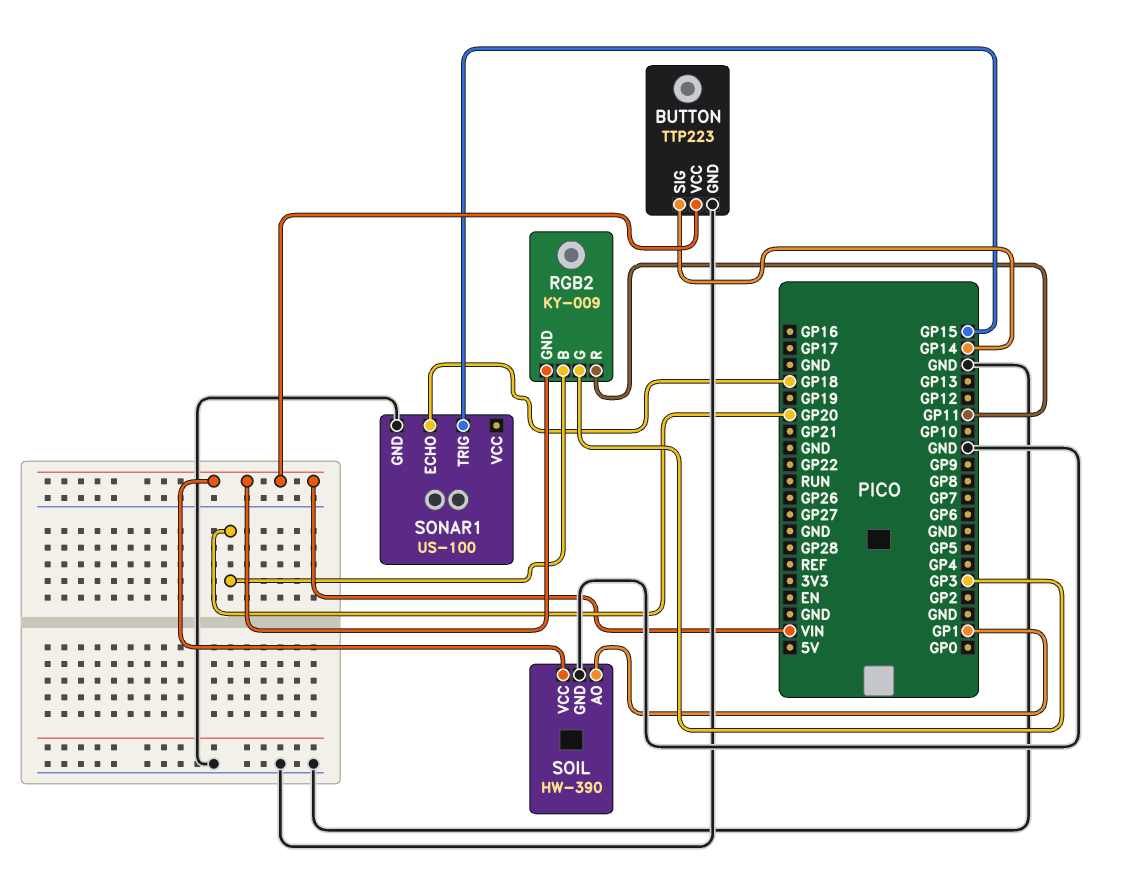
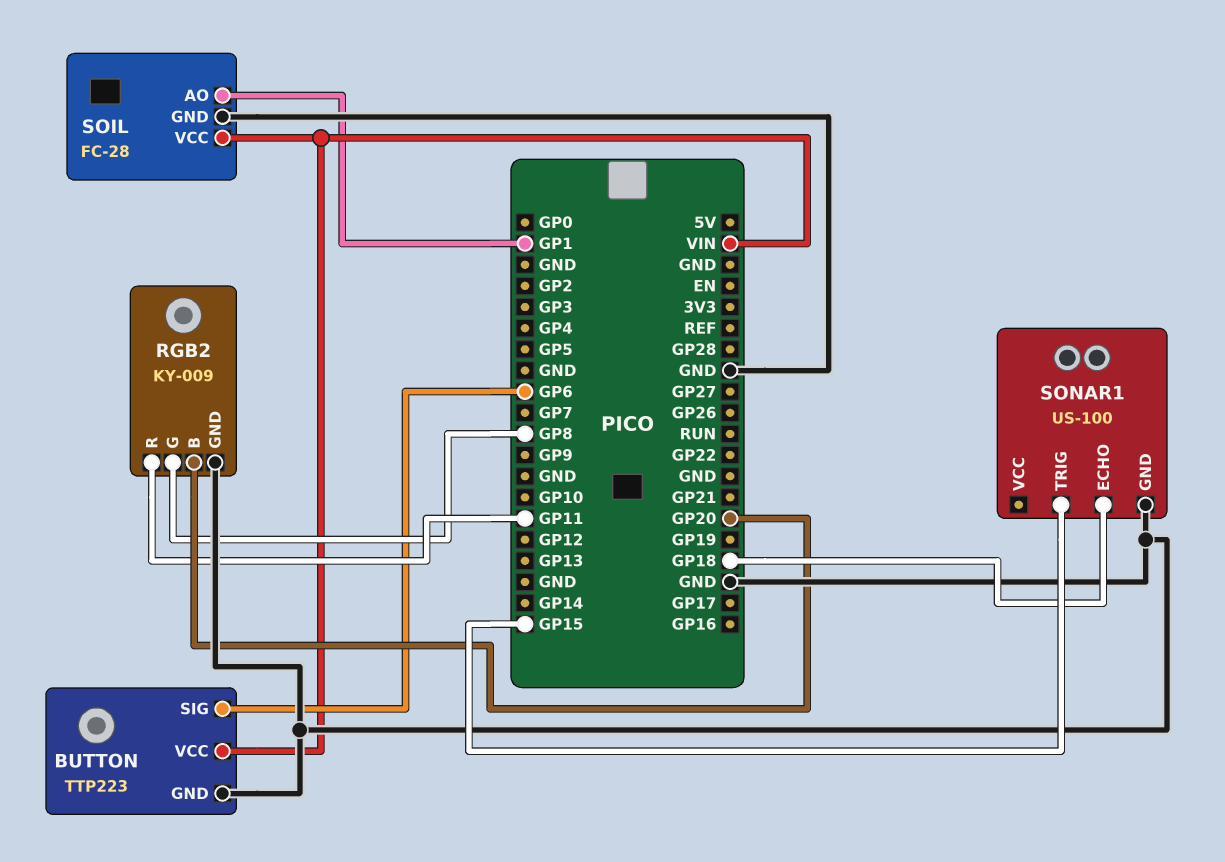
BUTTON pin SIG: GP14 -> GP6
RGB2 pin G: GP3 -> GP8
RGB2 pin GND: VIN -> GND
SOIL: HW-390 -> FC-28

